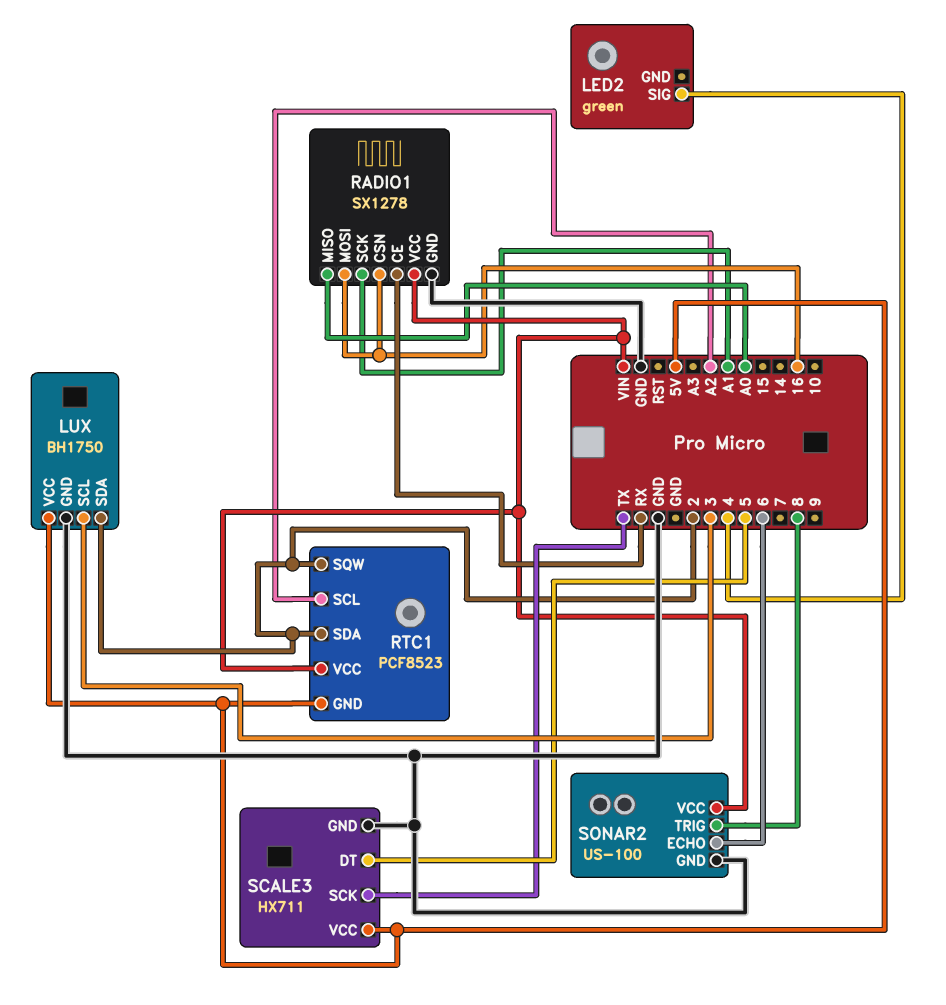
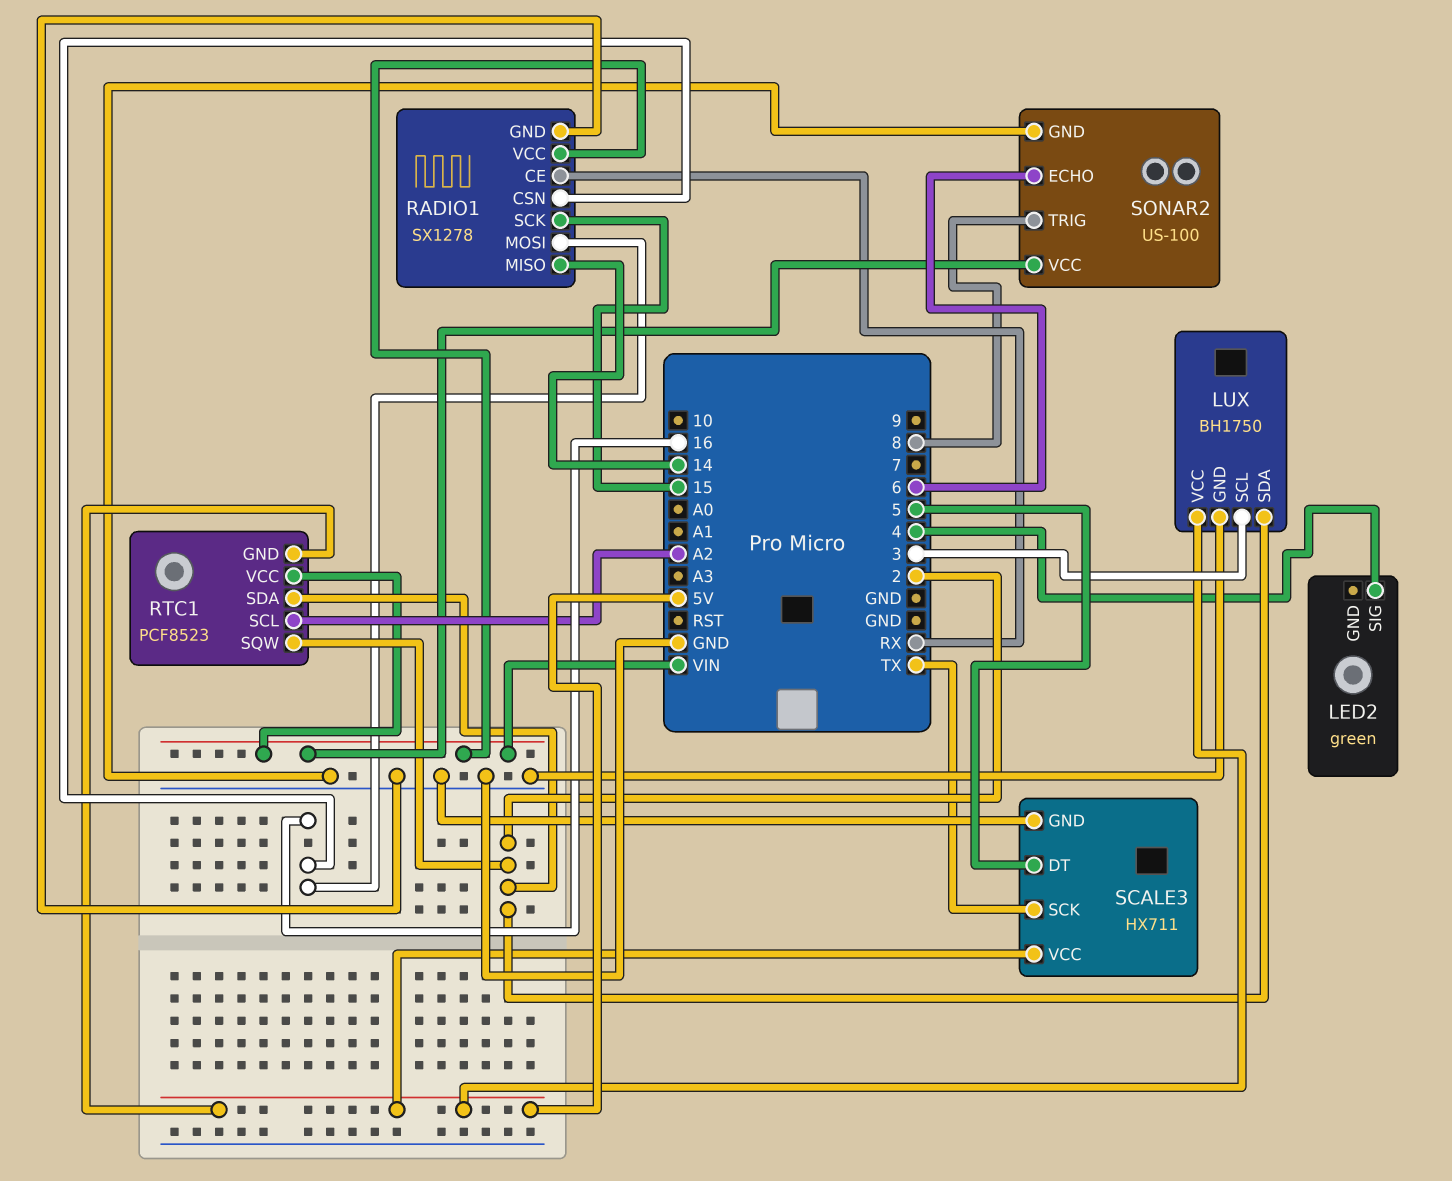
RADIO1 pin MISO: A0 -> 14
RADIO1 pin SCK: A1 -> 15

